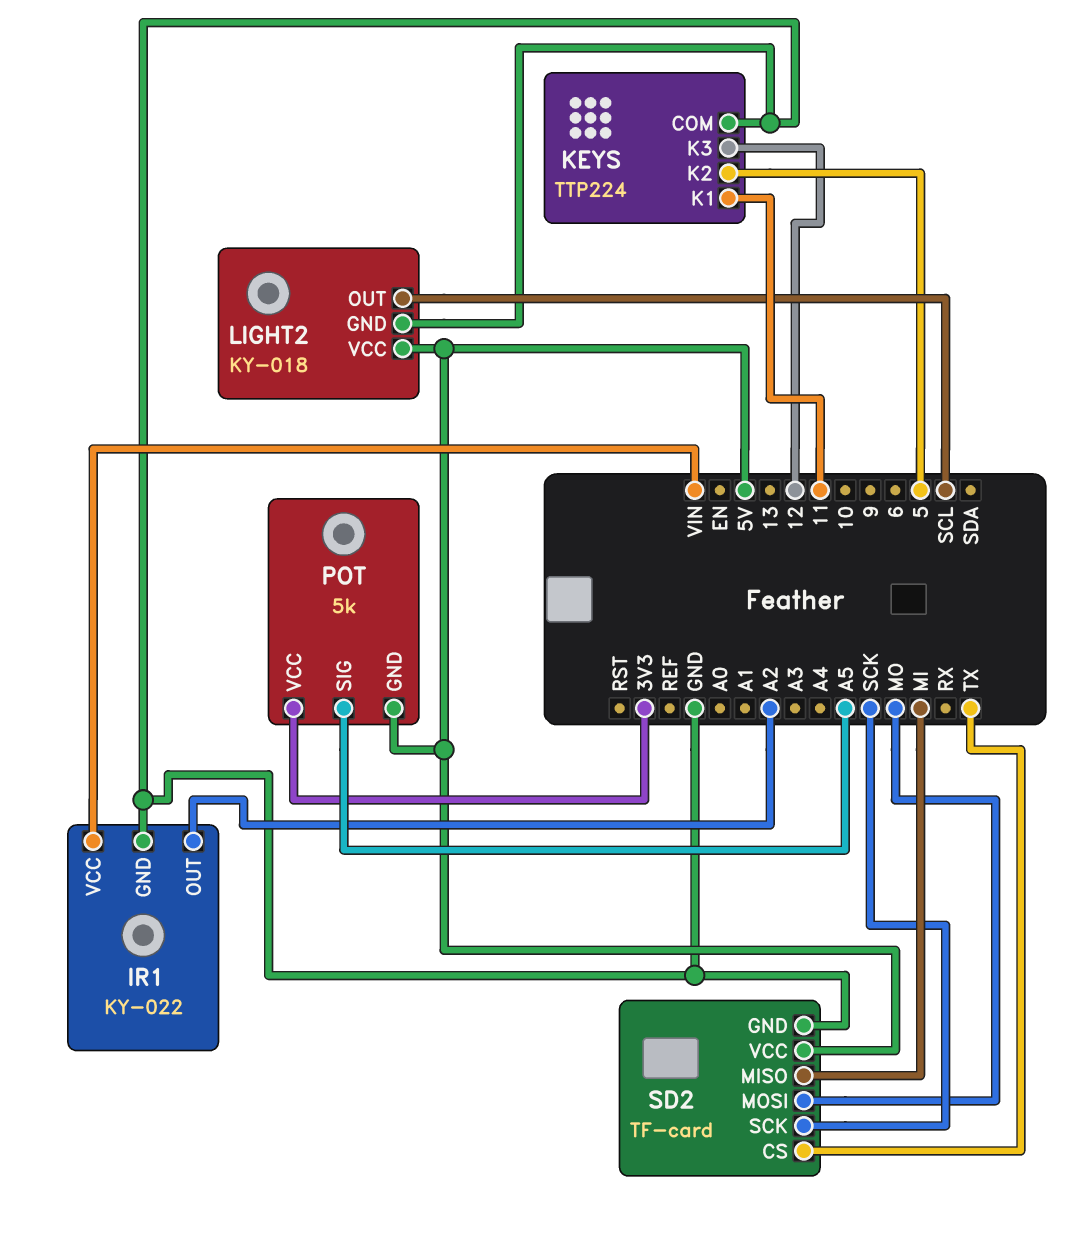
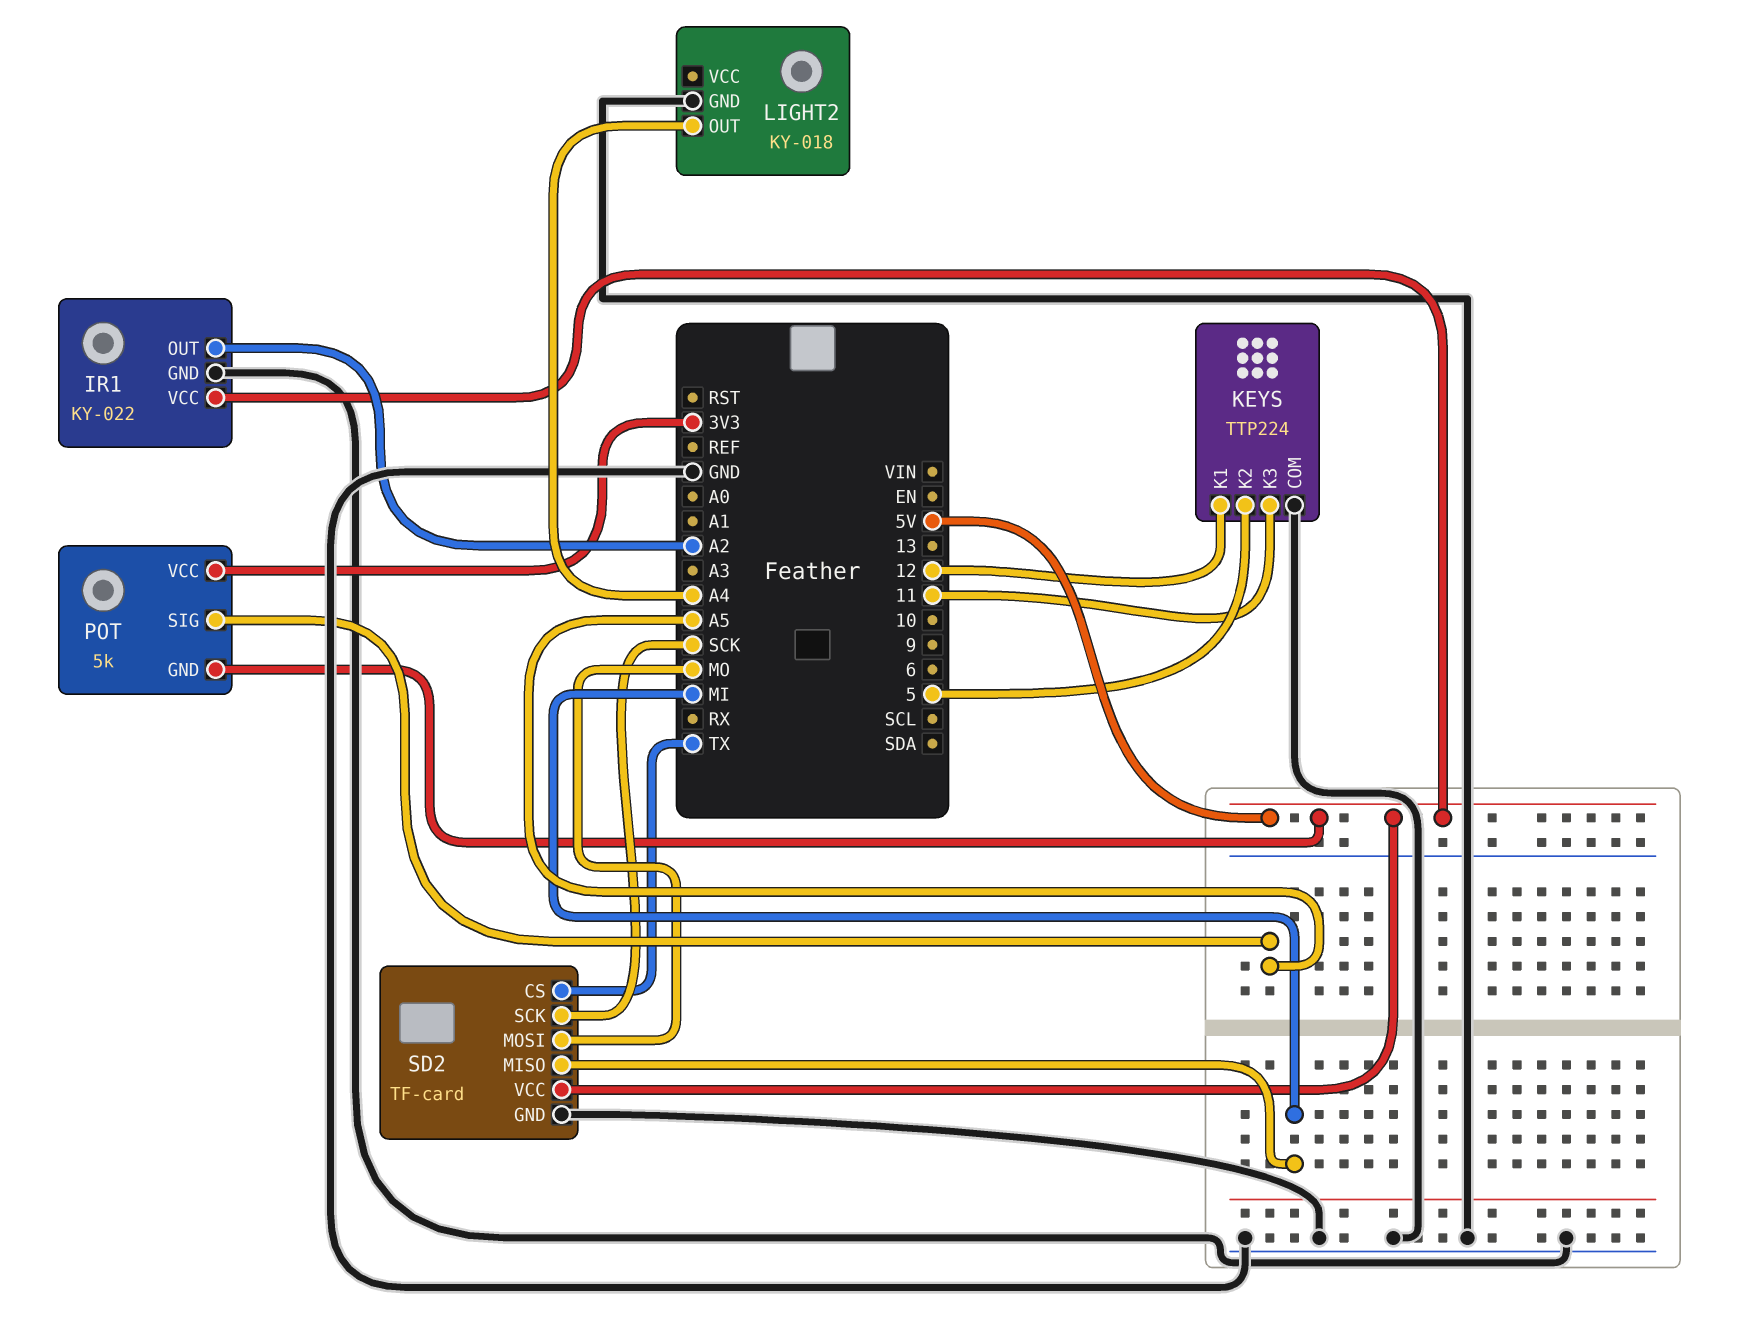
IR1 pin VCC: VIN -> 5V
KEYS pin K1: 11 -> 12
KEYS pin K3: 12 -> 11
LIGHT2 pin OUT: SCL -> A4
LIGHT2 pin VCC: 5V -> none

